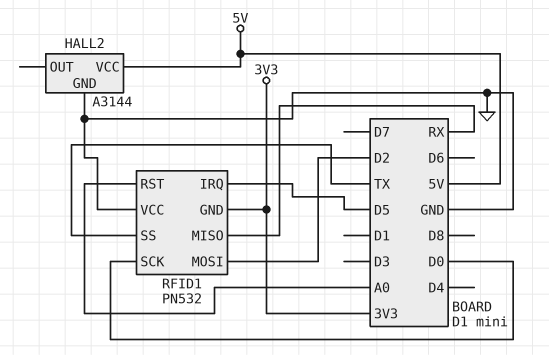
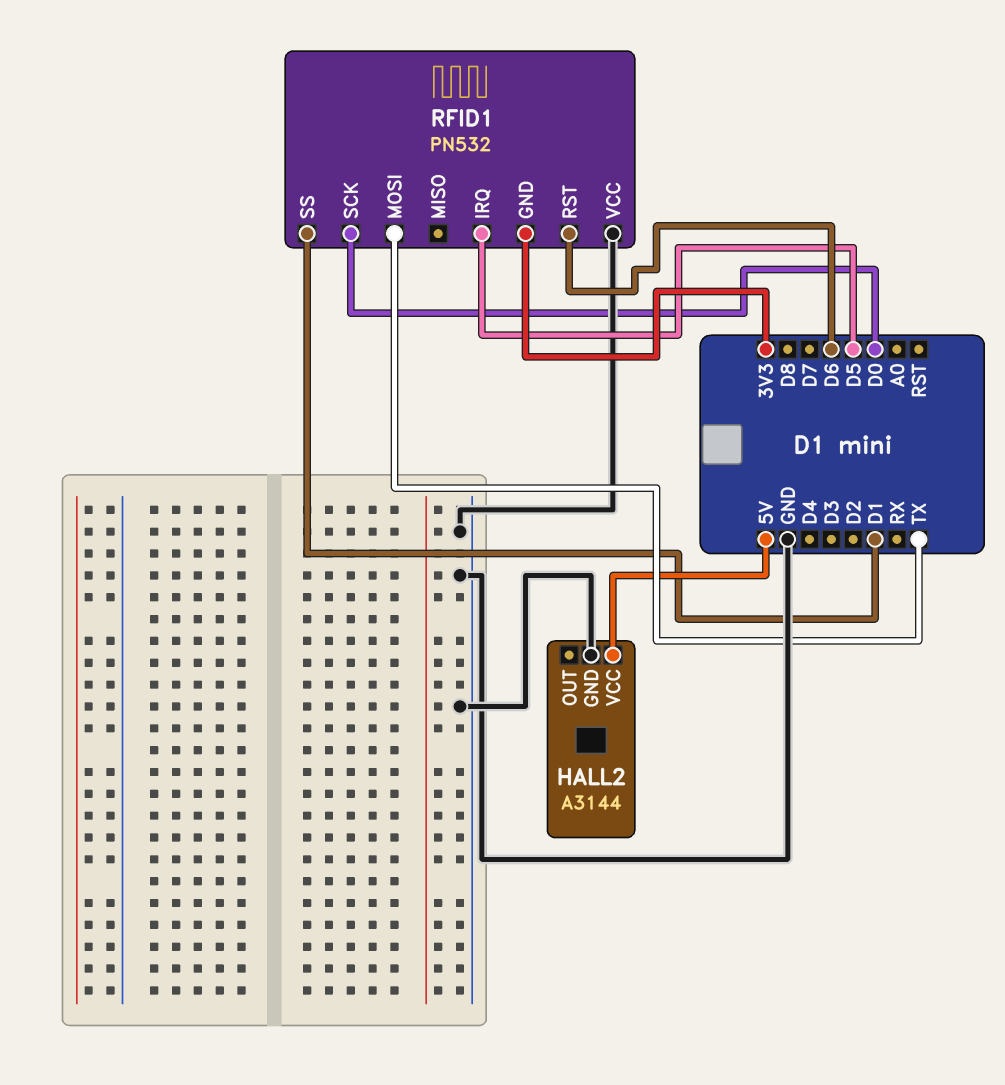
RFID1 pin MISO: RX -> none
RFID1 pin MOSI: D2 -> TX
RFID1 pin RST: A0 -> D6
RFID1 pin SS: TX -> D1

